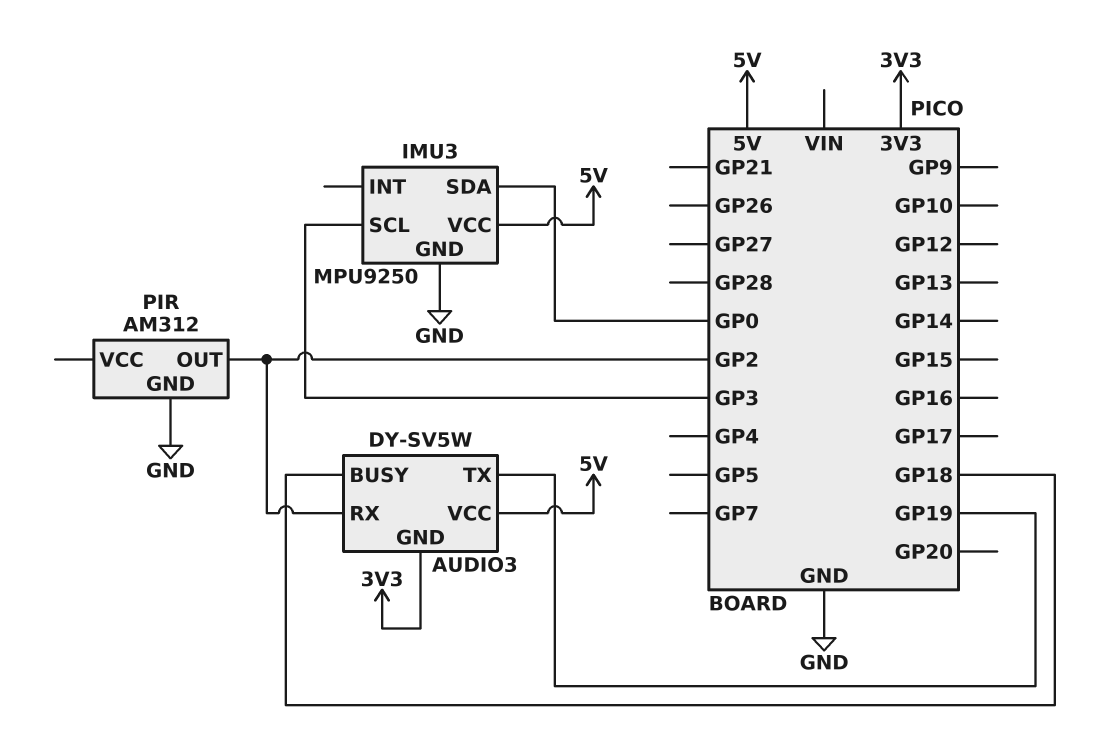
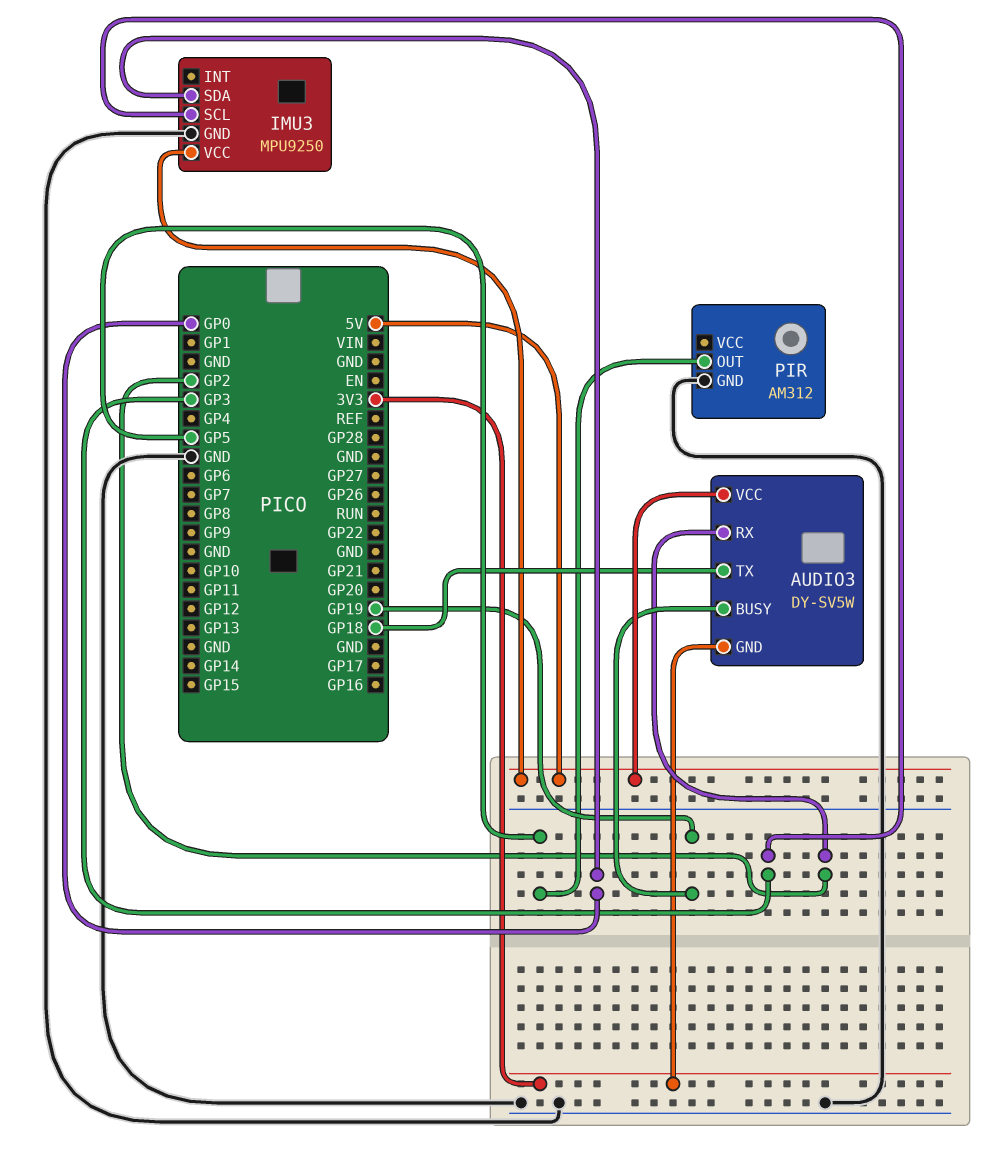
AUDIO3 pin BUSY: GP18 -> GP19
AUDIO3 pin TX: GP19 -> GP18
PIR pin OUT: GP2 -> GP5

